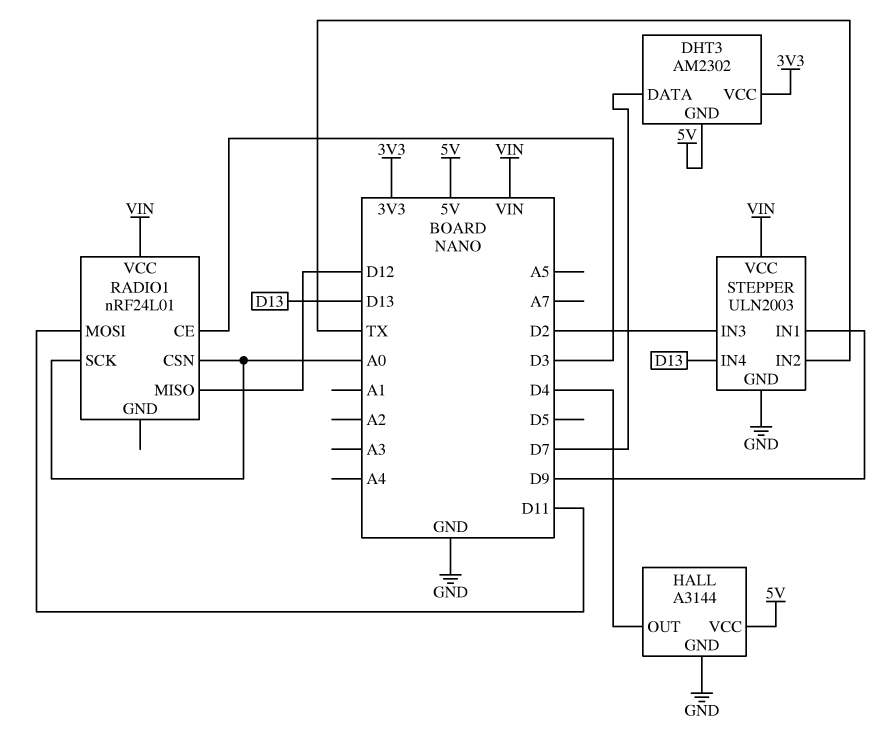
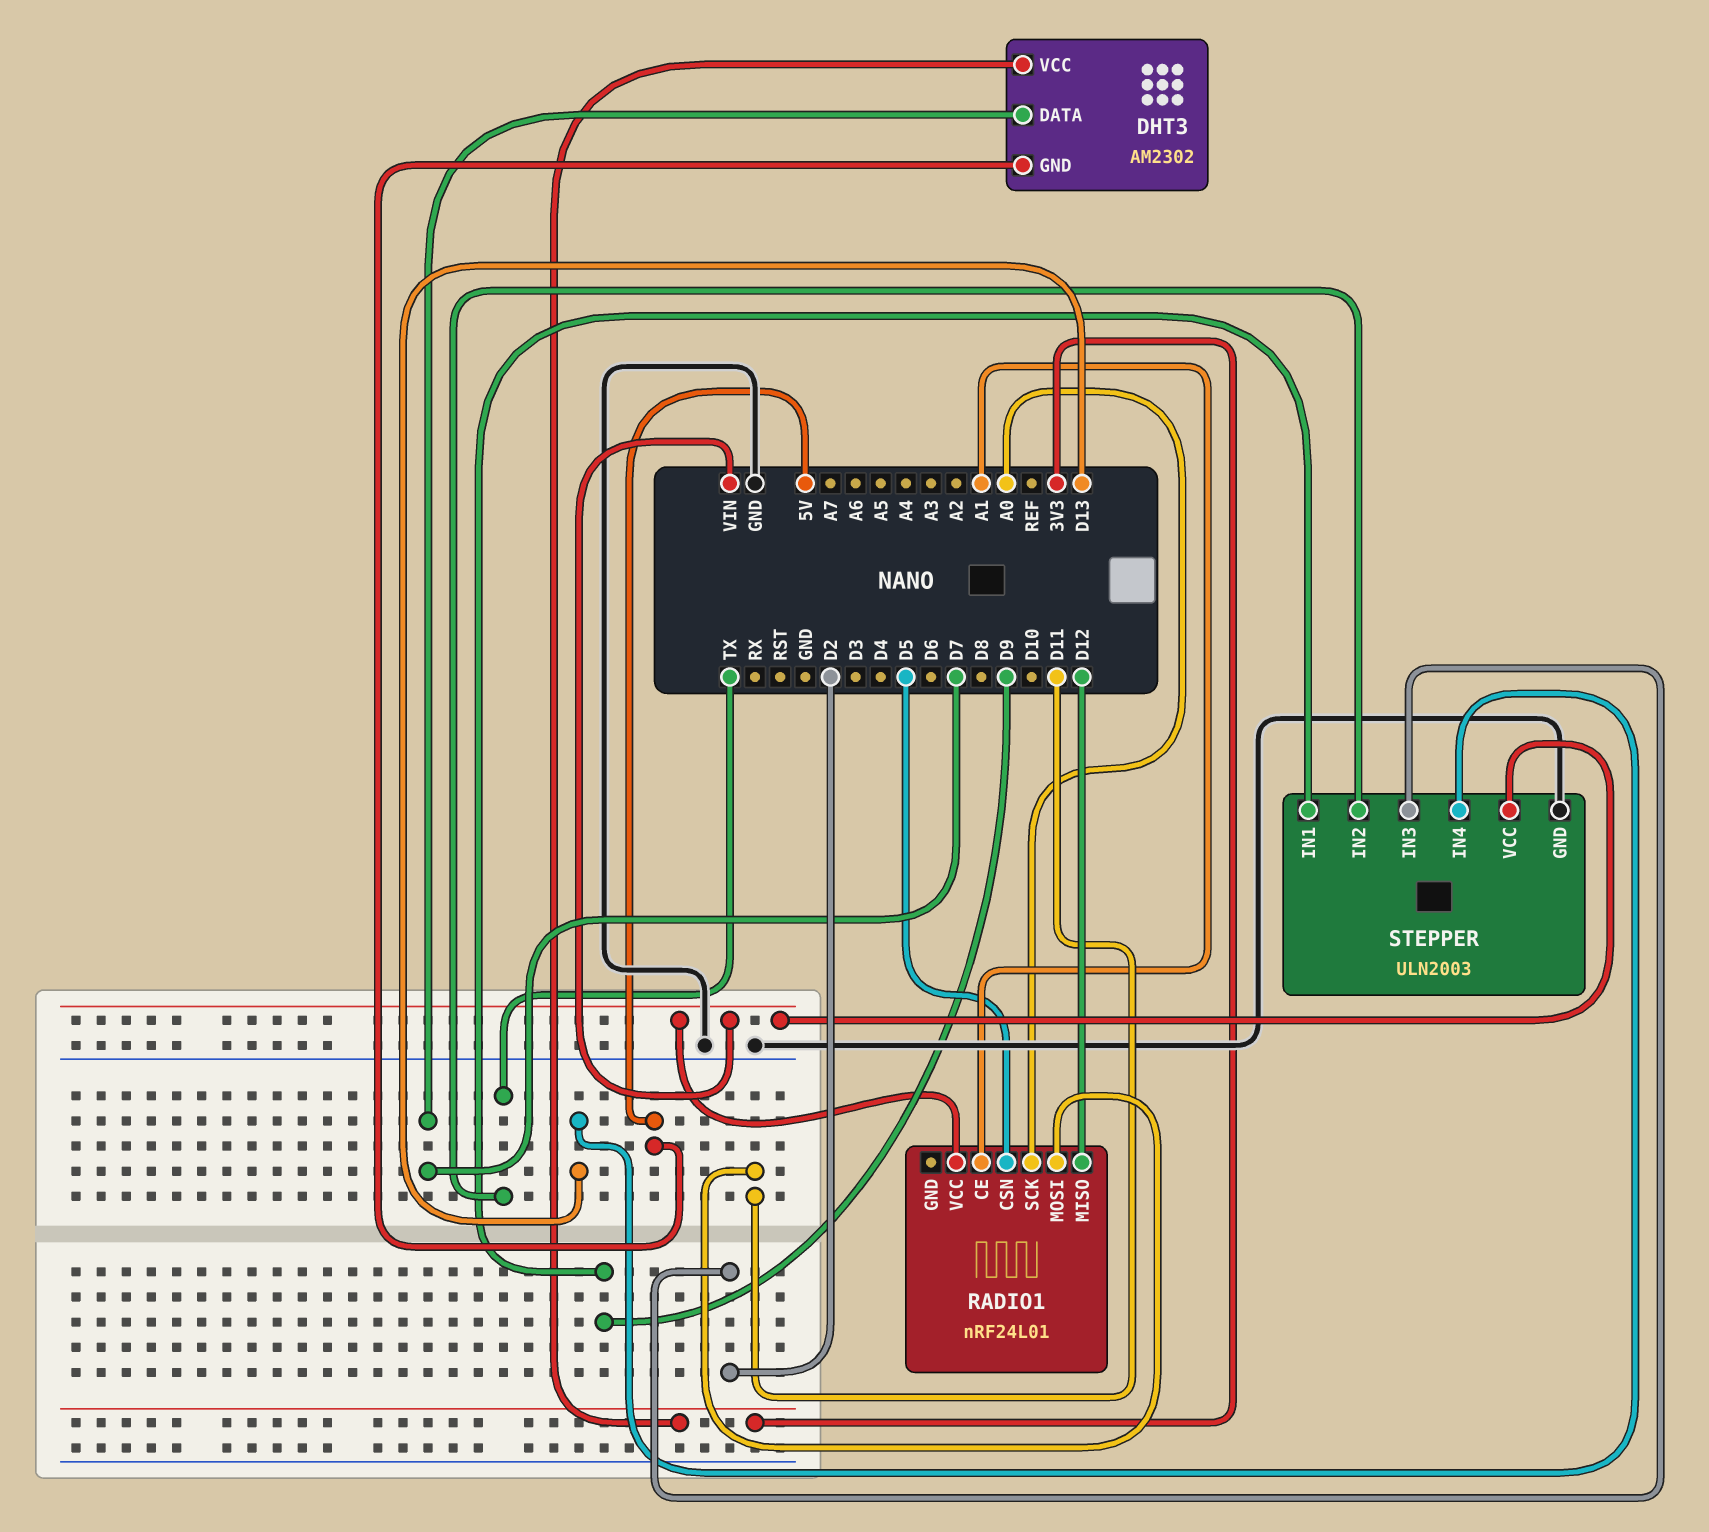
HALL: A3144 -> none
HALL pin GND: GND -> none
HALL pin OUT: D4 -> none
HALL pin VCC: 5V -> none
RADIO1 pin CE: D3 -> A1
RADIO1 pin CSN: A0 -> D5

